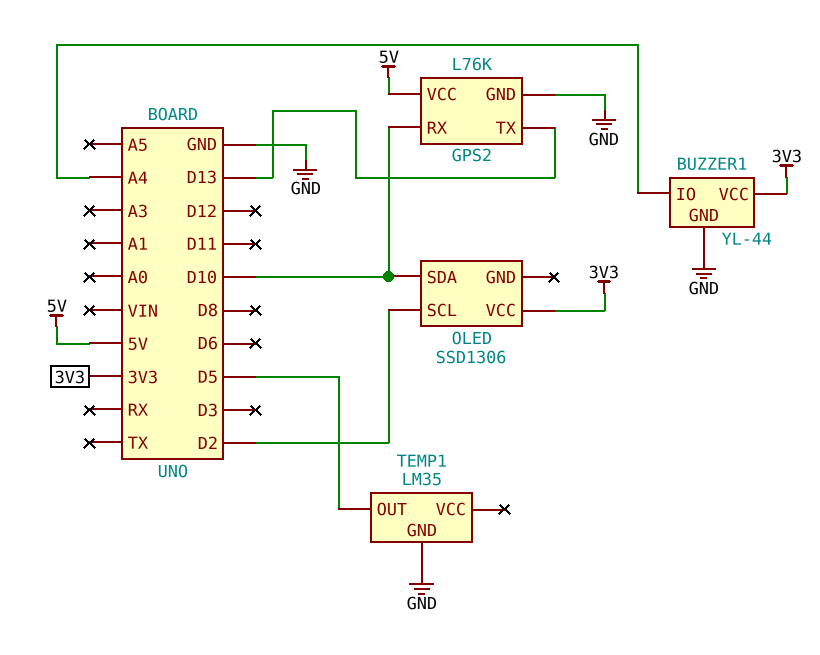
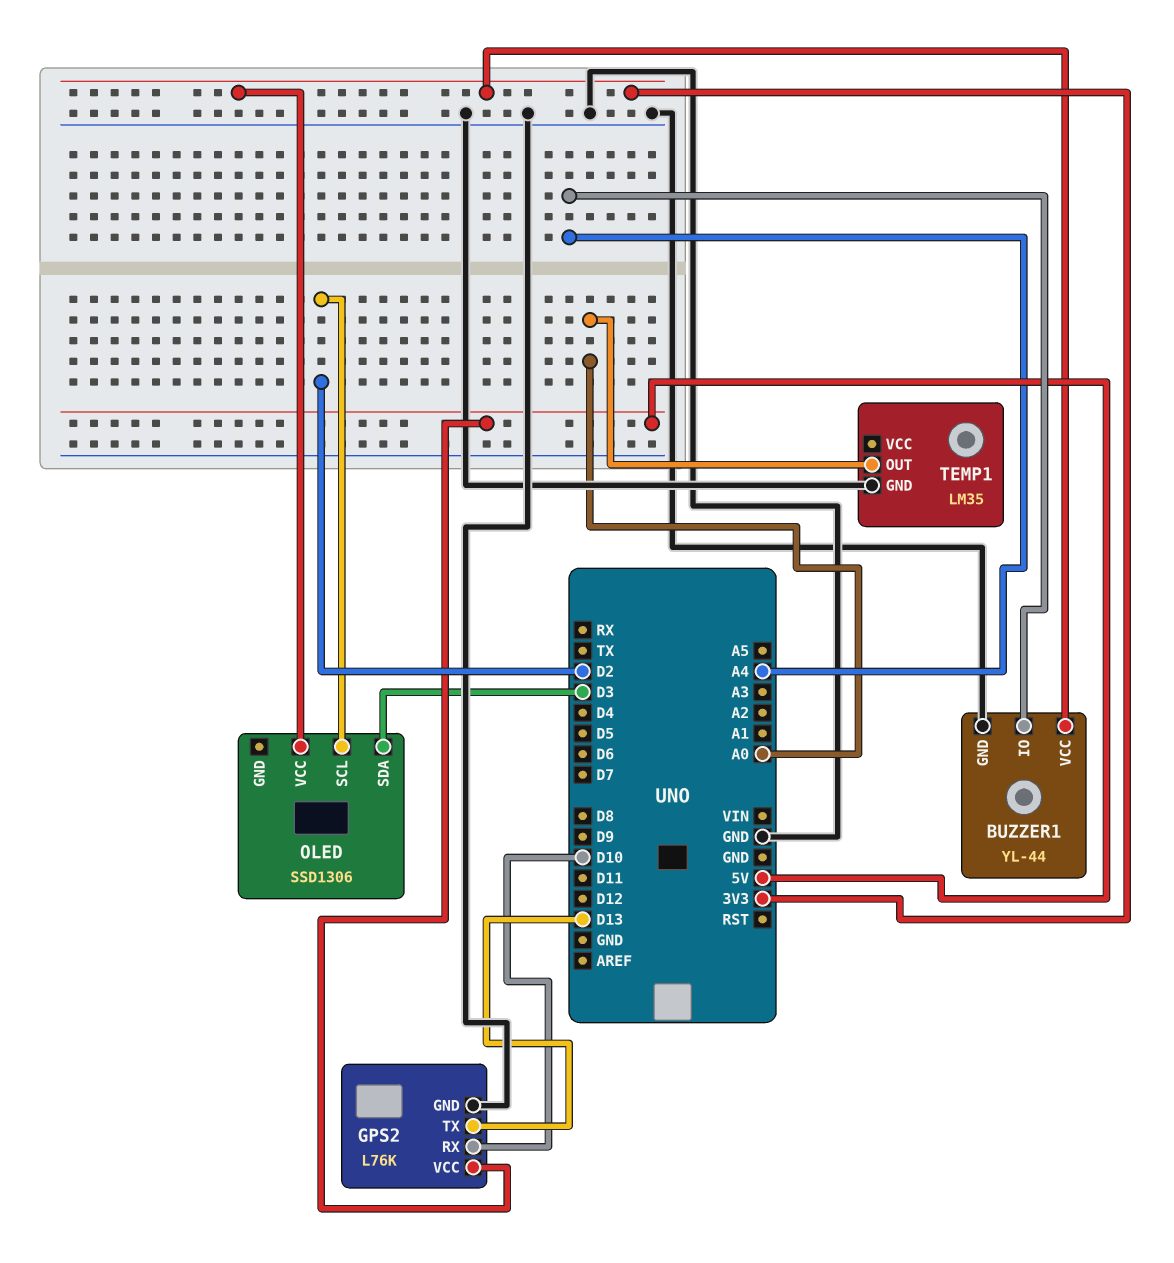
OLED pin SDA: D10 -> D3
TEMP1 pin OUT: D5 -> A0

